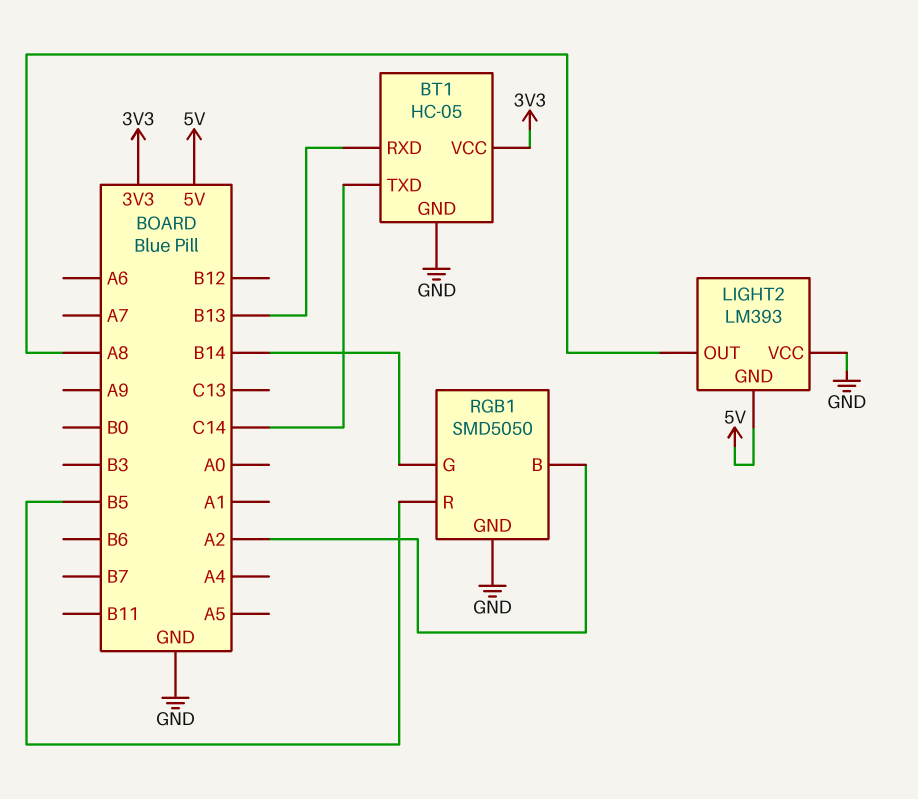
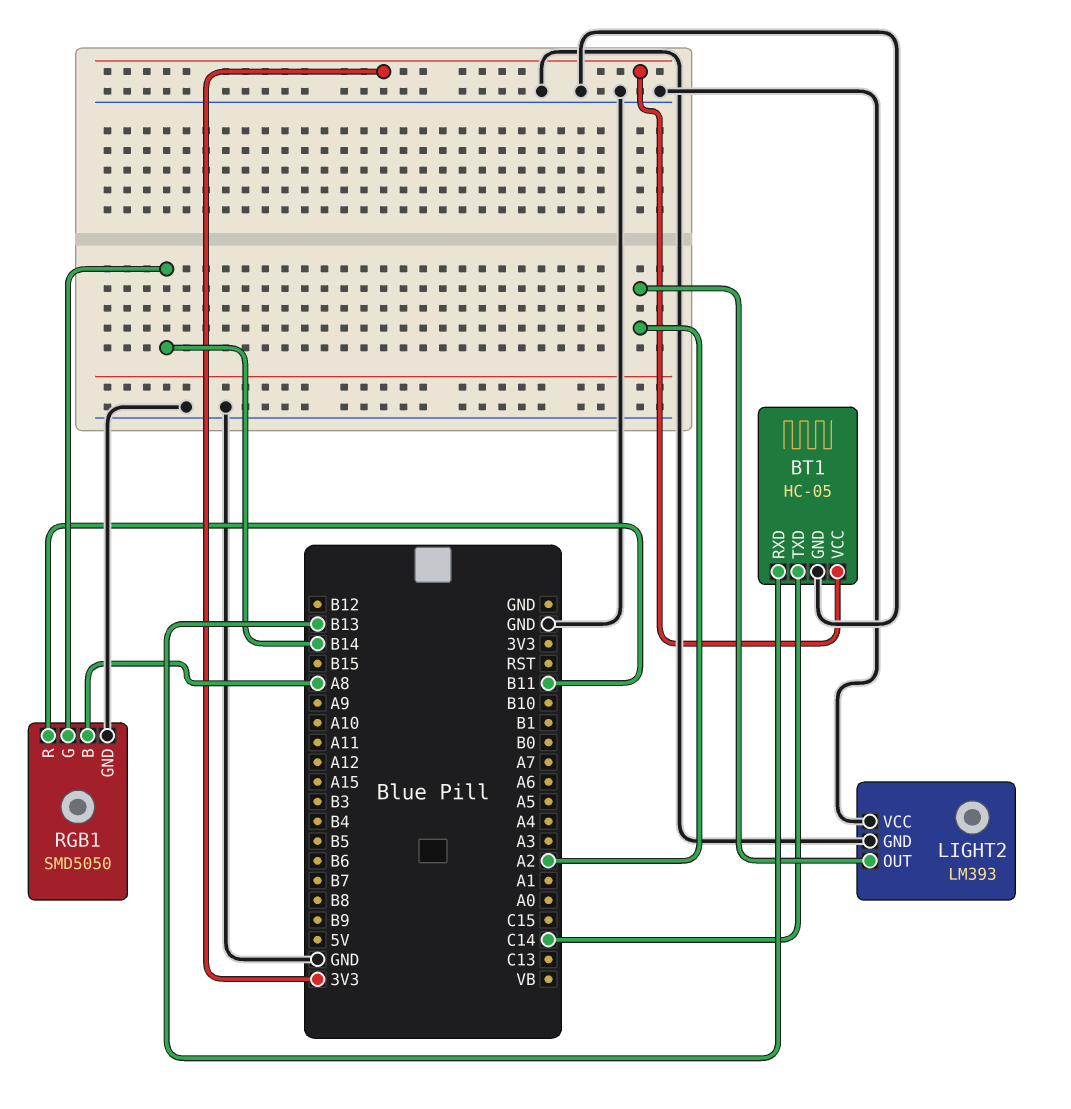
LIGHT2 pin GND: 5V -> GND
LIGHT2 pin OUT: A8 -> A2
RGB1 pin B: A2 -> A8
RGB1 pin R: B5 -> B11

